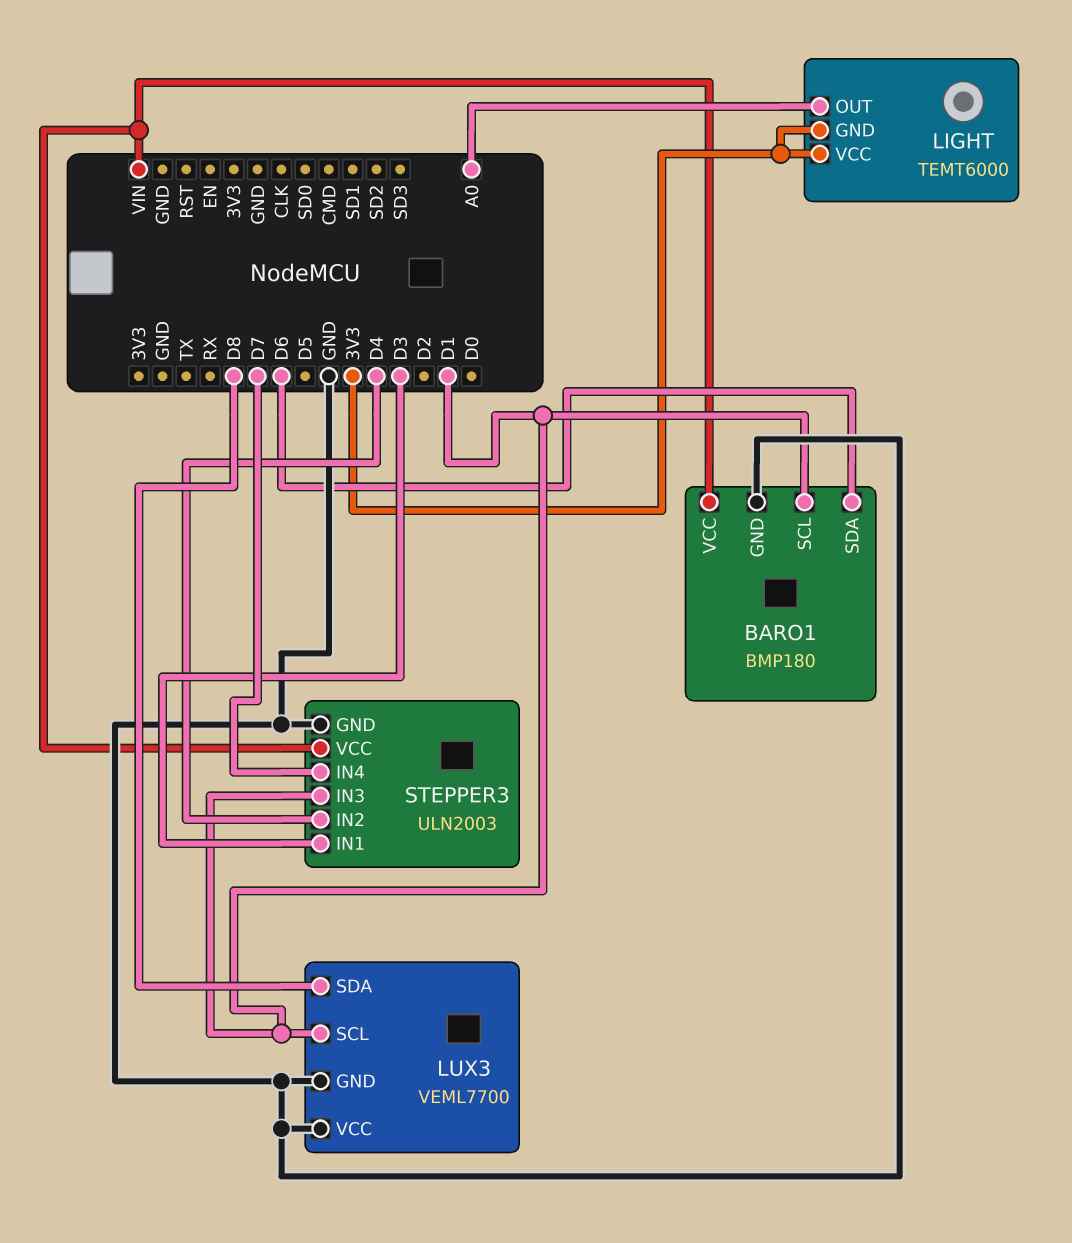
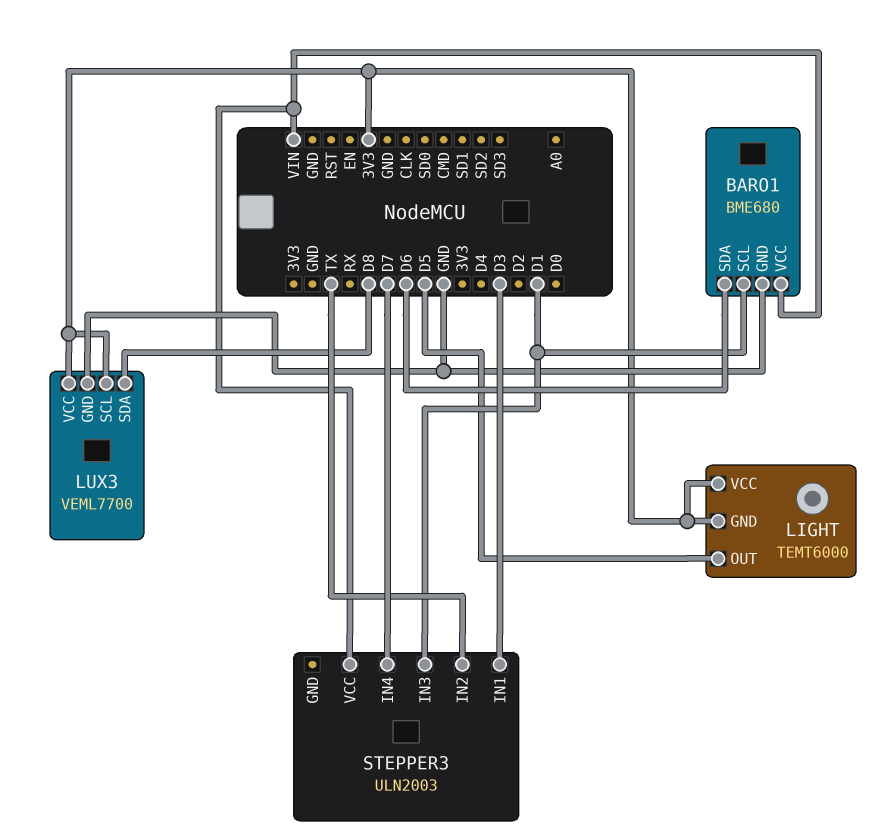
BARO1: BMP180 -> BME680
LIGHT pin OUT: A0 -> D5
LUX3 pin SCL: D1 -> 3V3
LUX3 pin VCC: GND -> 3V3
STEPPER3 pin GND: GND -> none
STEPPER3 pin IN2: D4 -> TX

